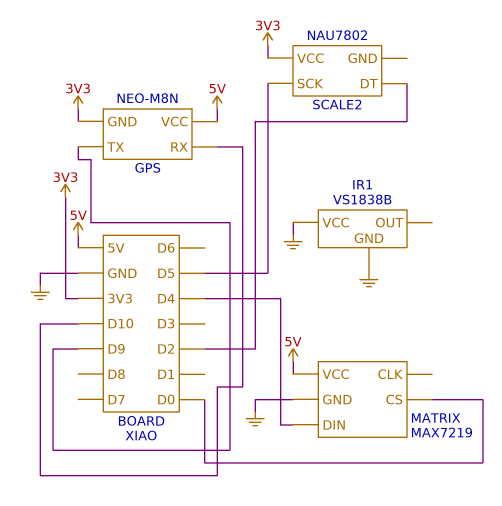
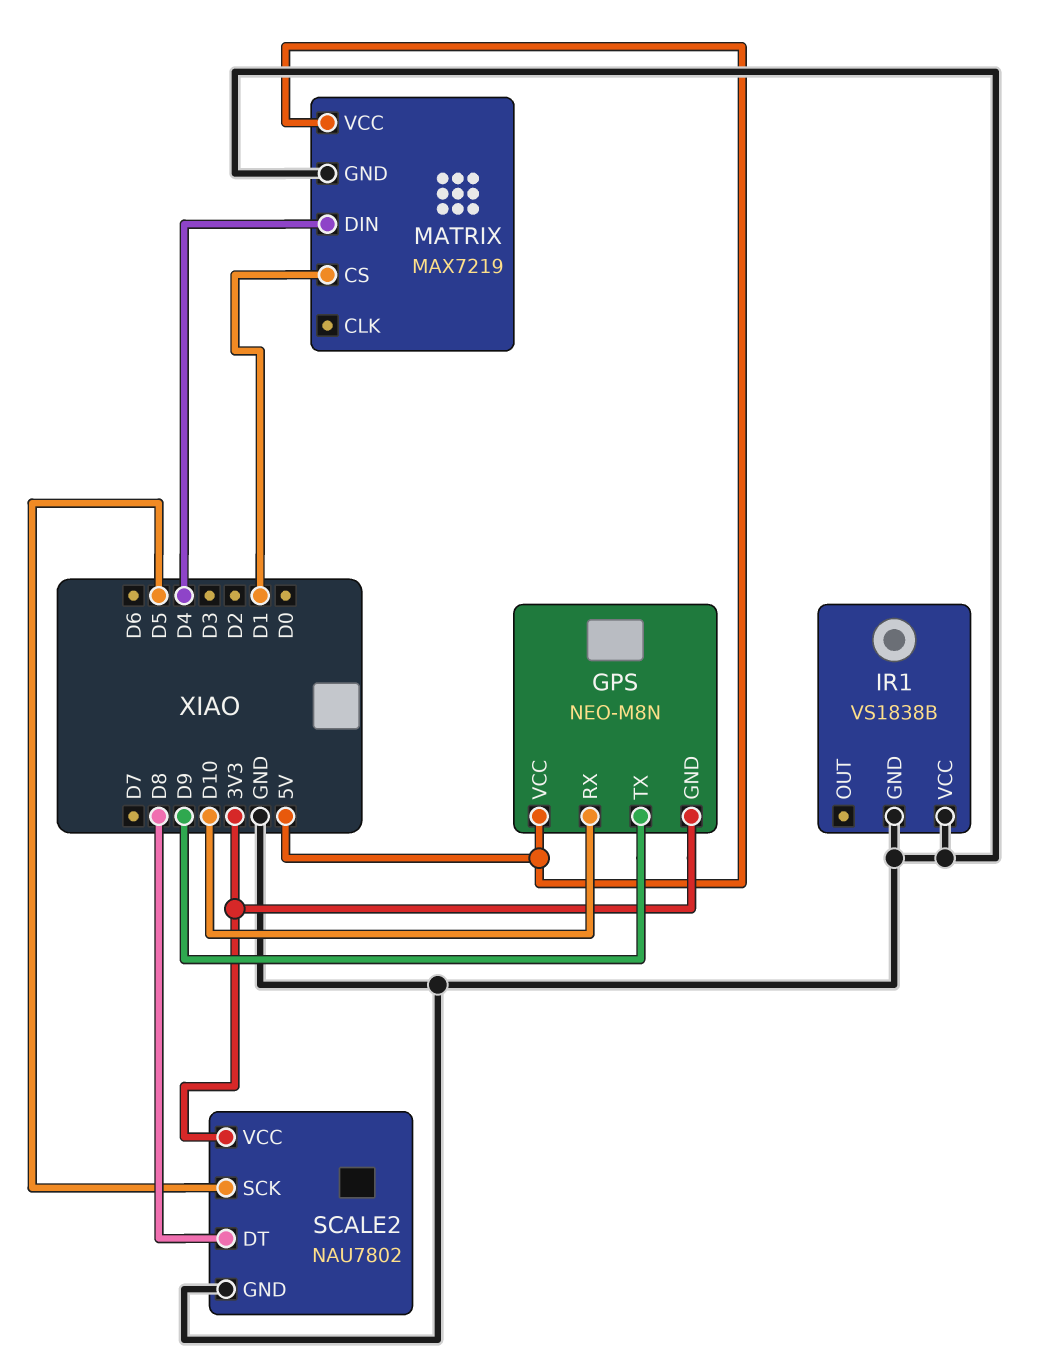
MATRIX pin CS: D0 -> D1
SCALE2 pin DT: D2 -> D8
SCALE2 pin GND: none -> GND

